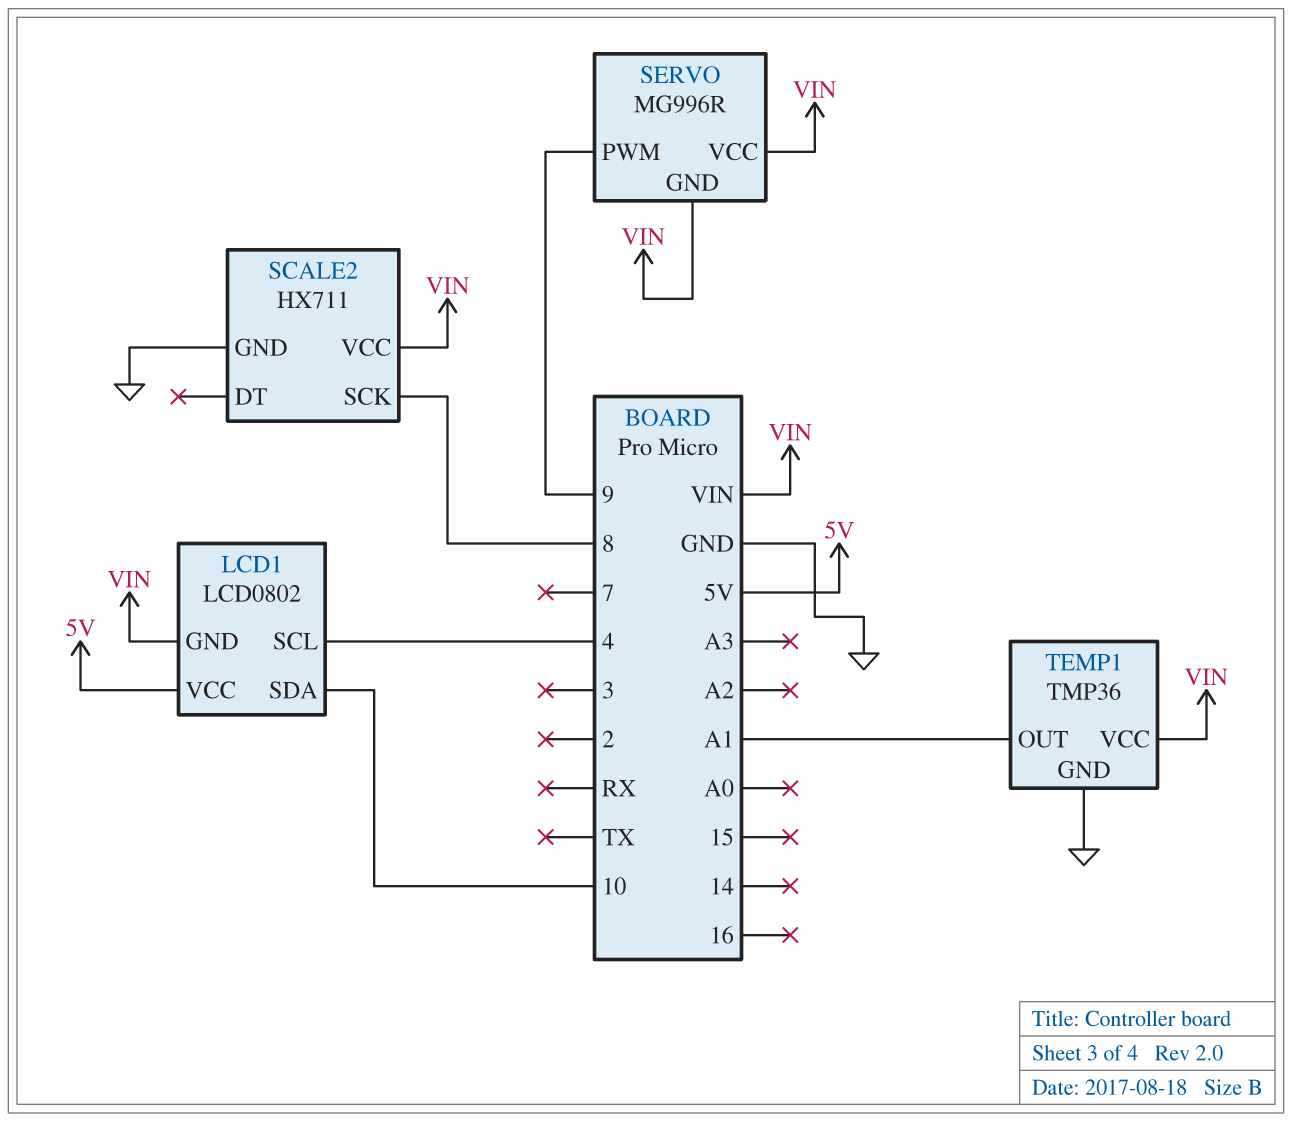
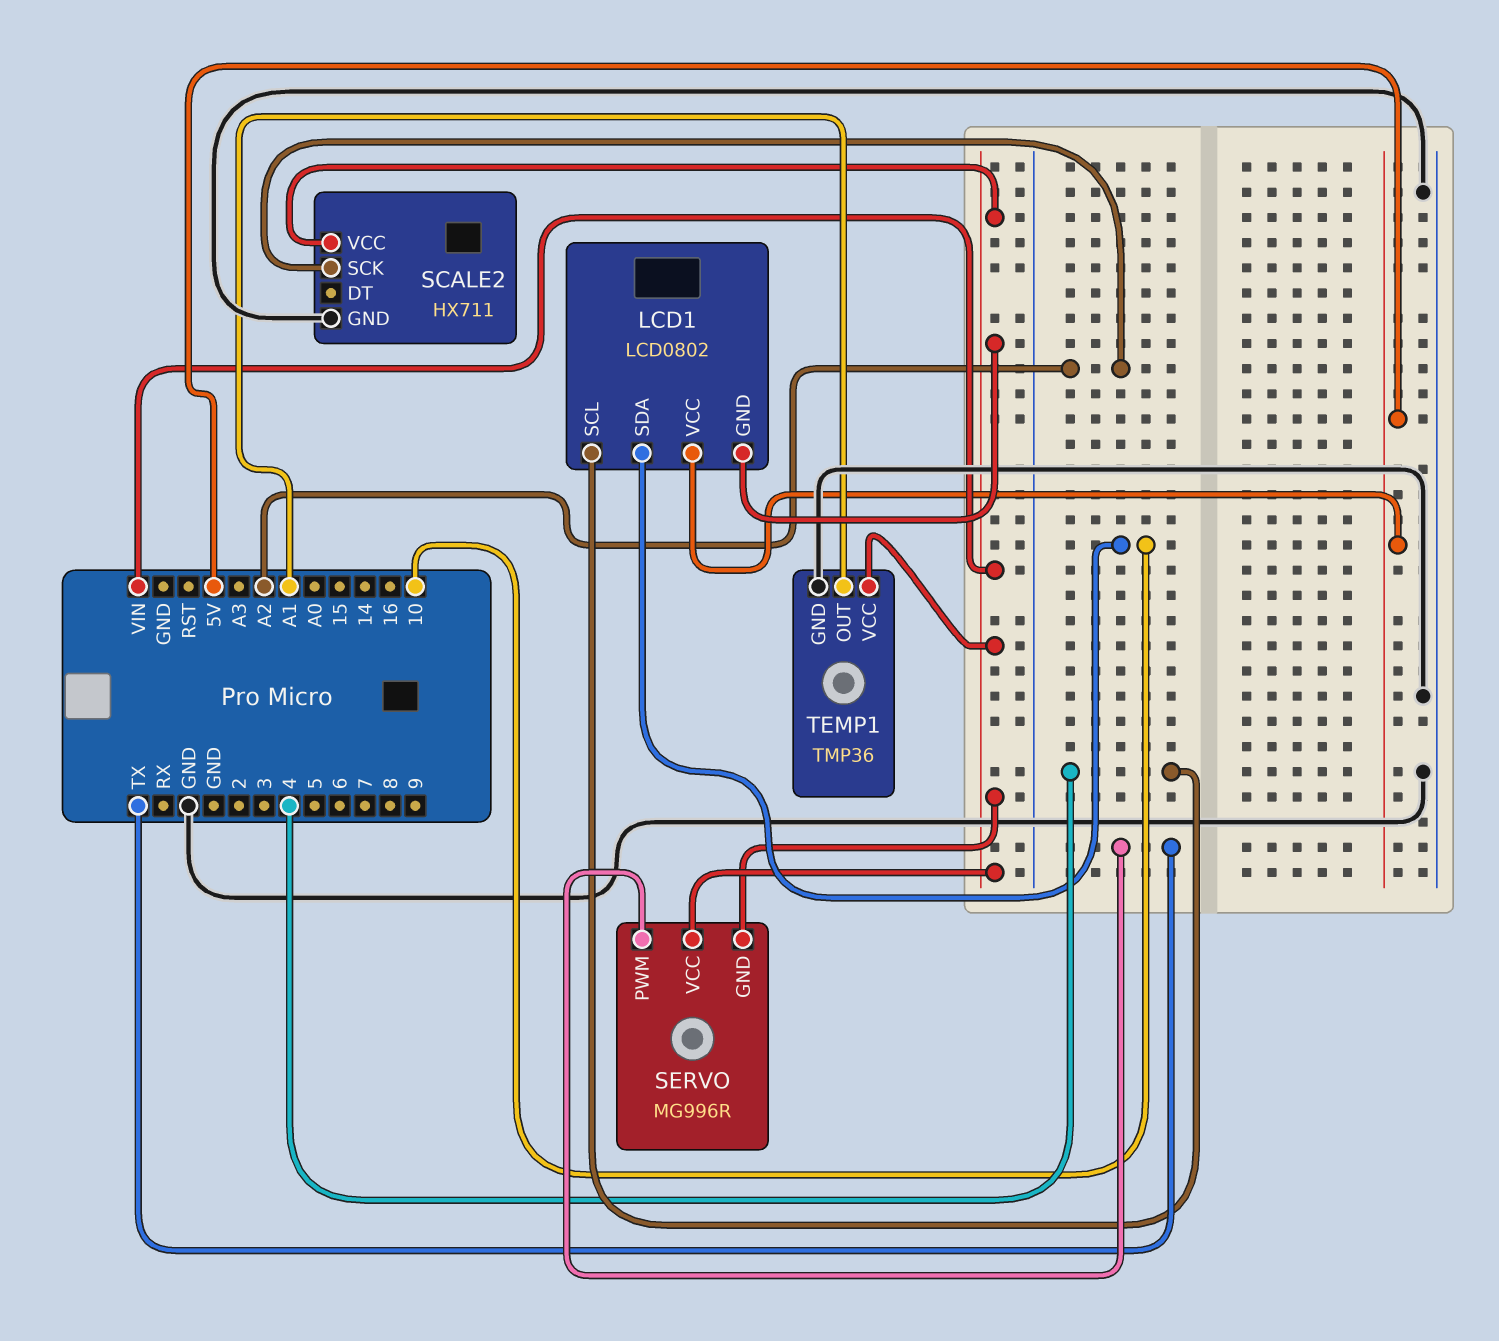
SCALE2 pin SCK: 8 -> A2
SERVO pin PWM: 9 -> TX

